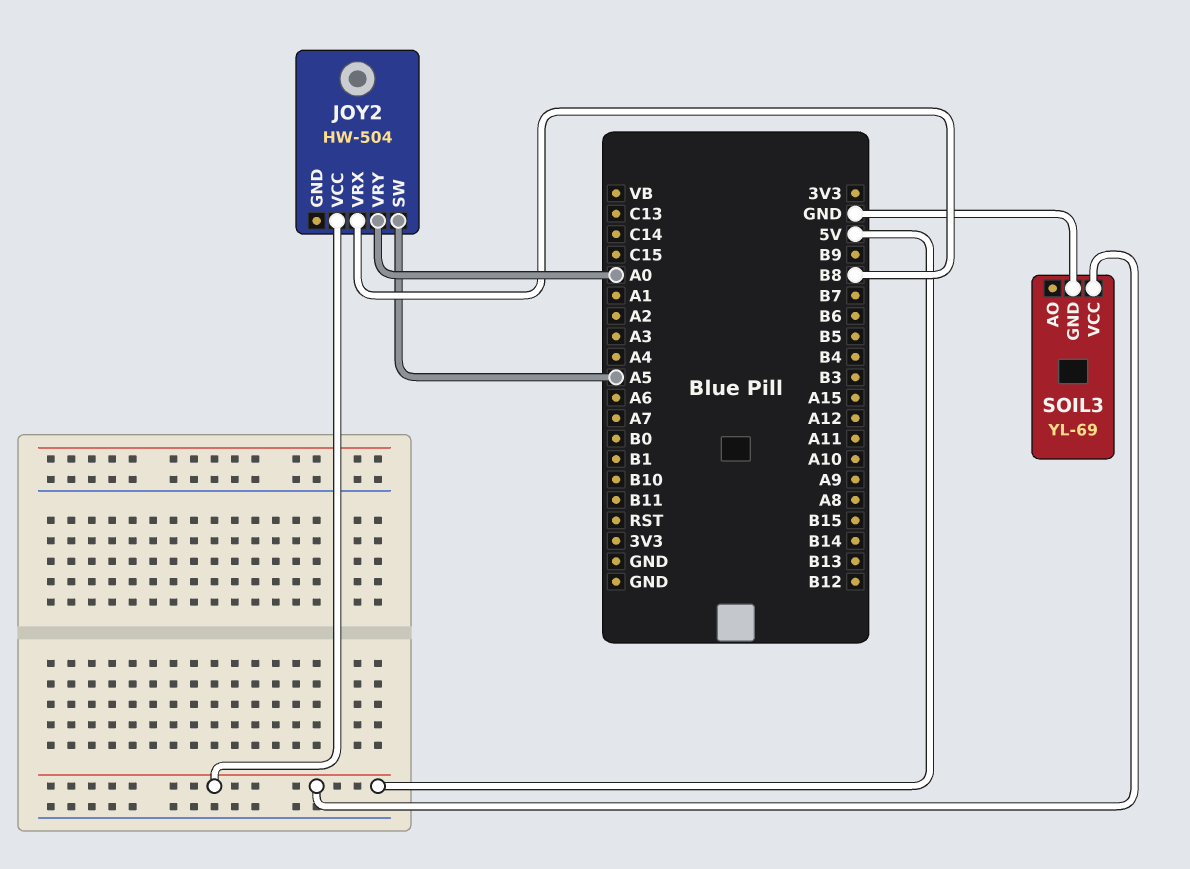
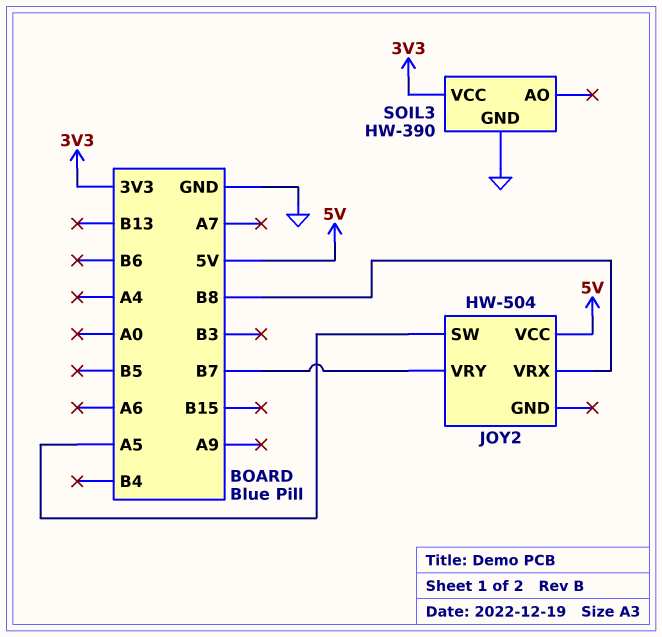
JOY2 pin VRY: A0 -> B7
SOIL3: YL-69 -> HW-390
SOIL3 pin VCC: 5V -> 3V3

